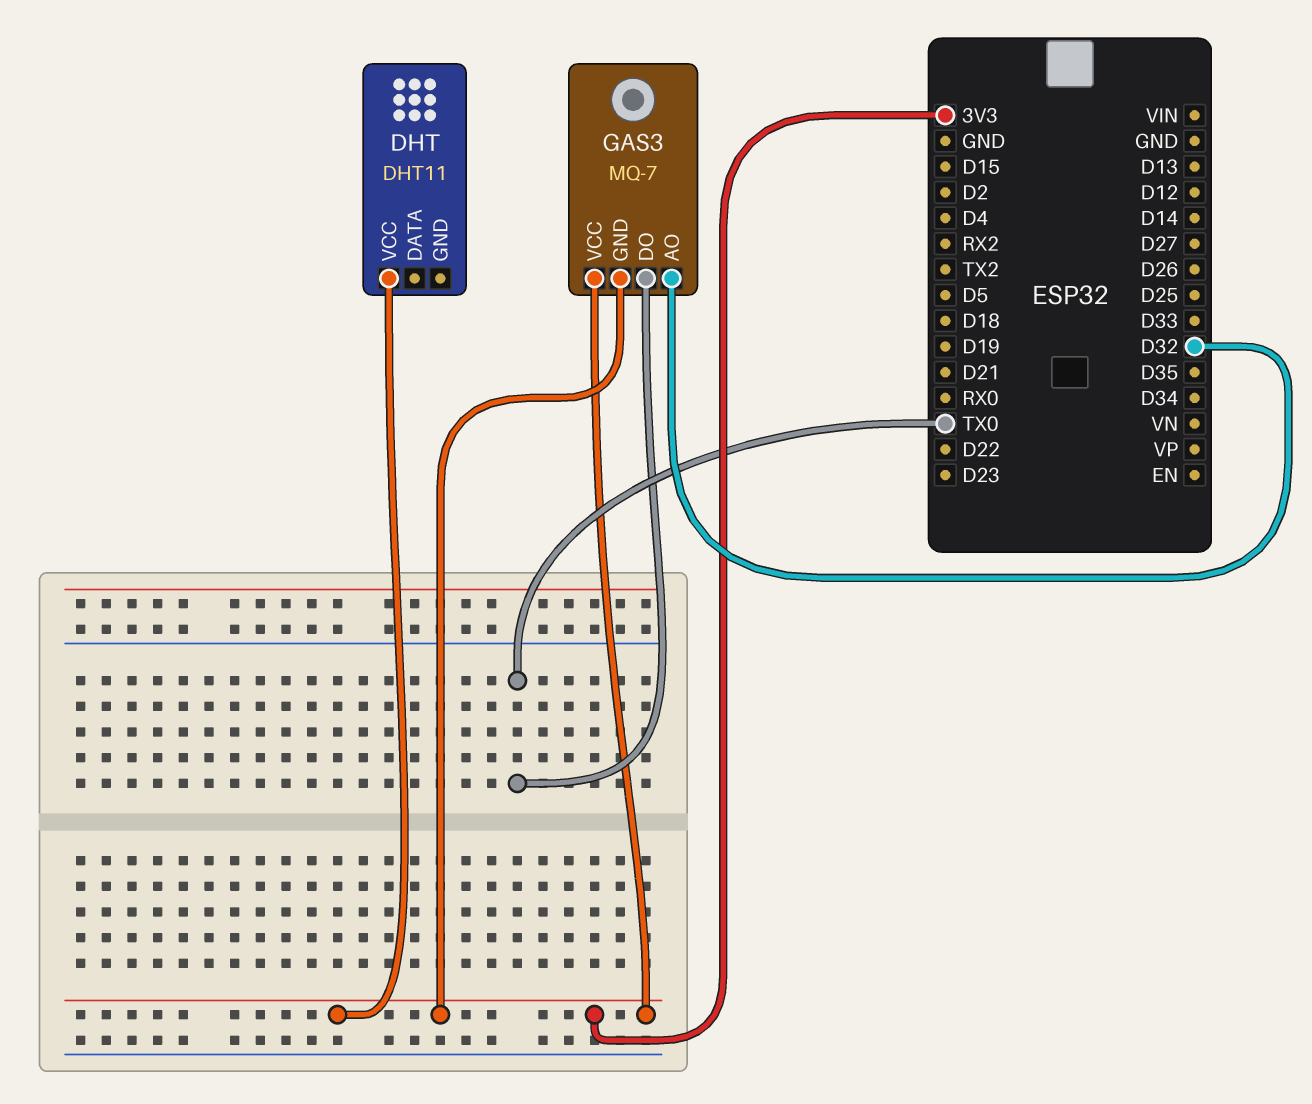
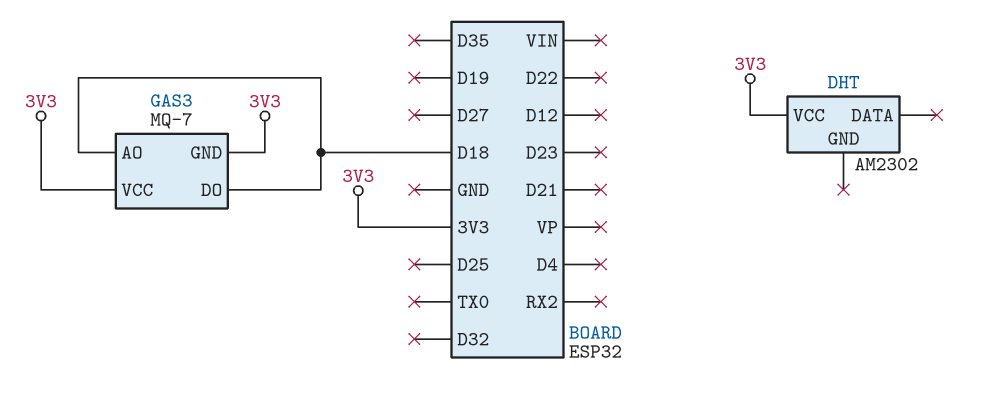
DHT: DHT11 -> AM2302
GAS3 pin AO: D32 -> D18
GAS3 pin DO: TX0 -> D18

